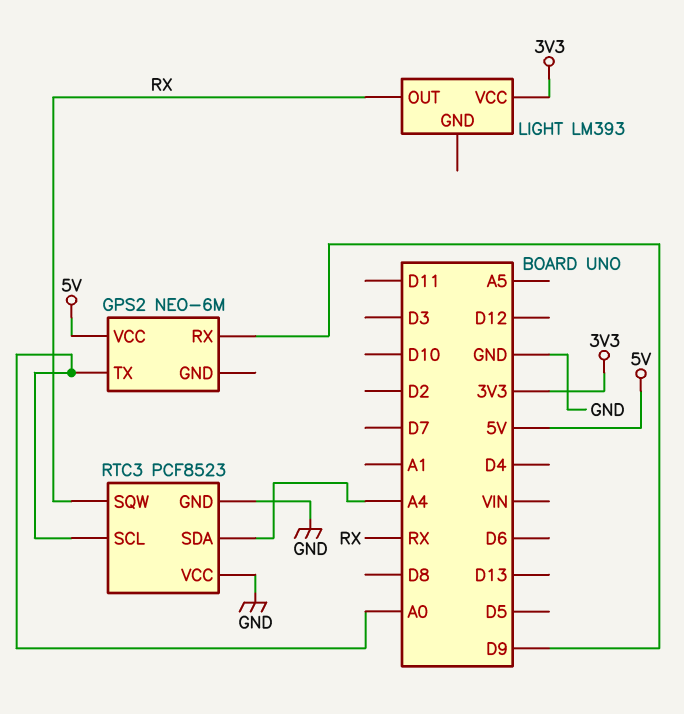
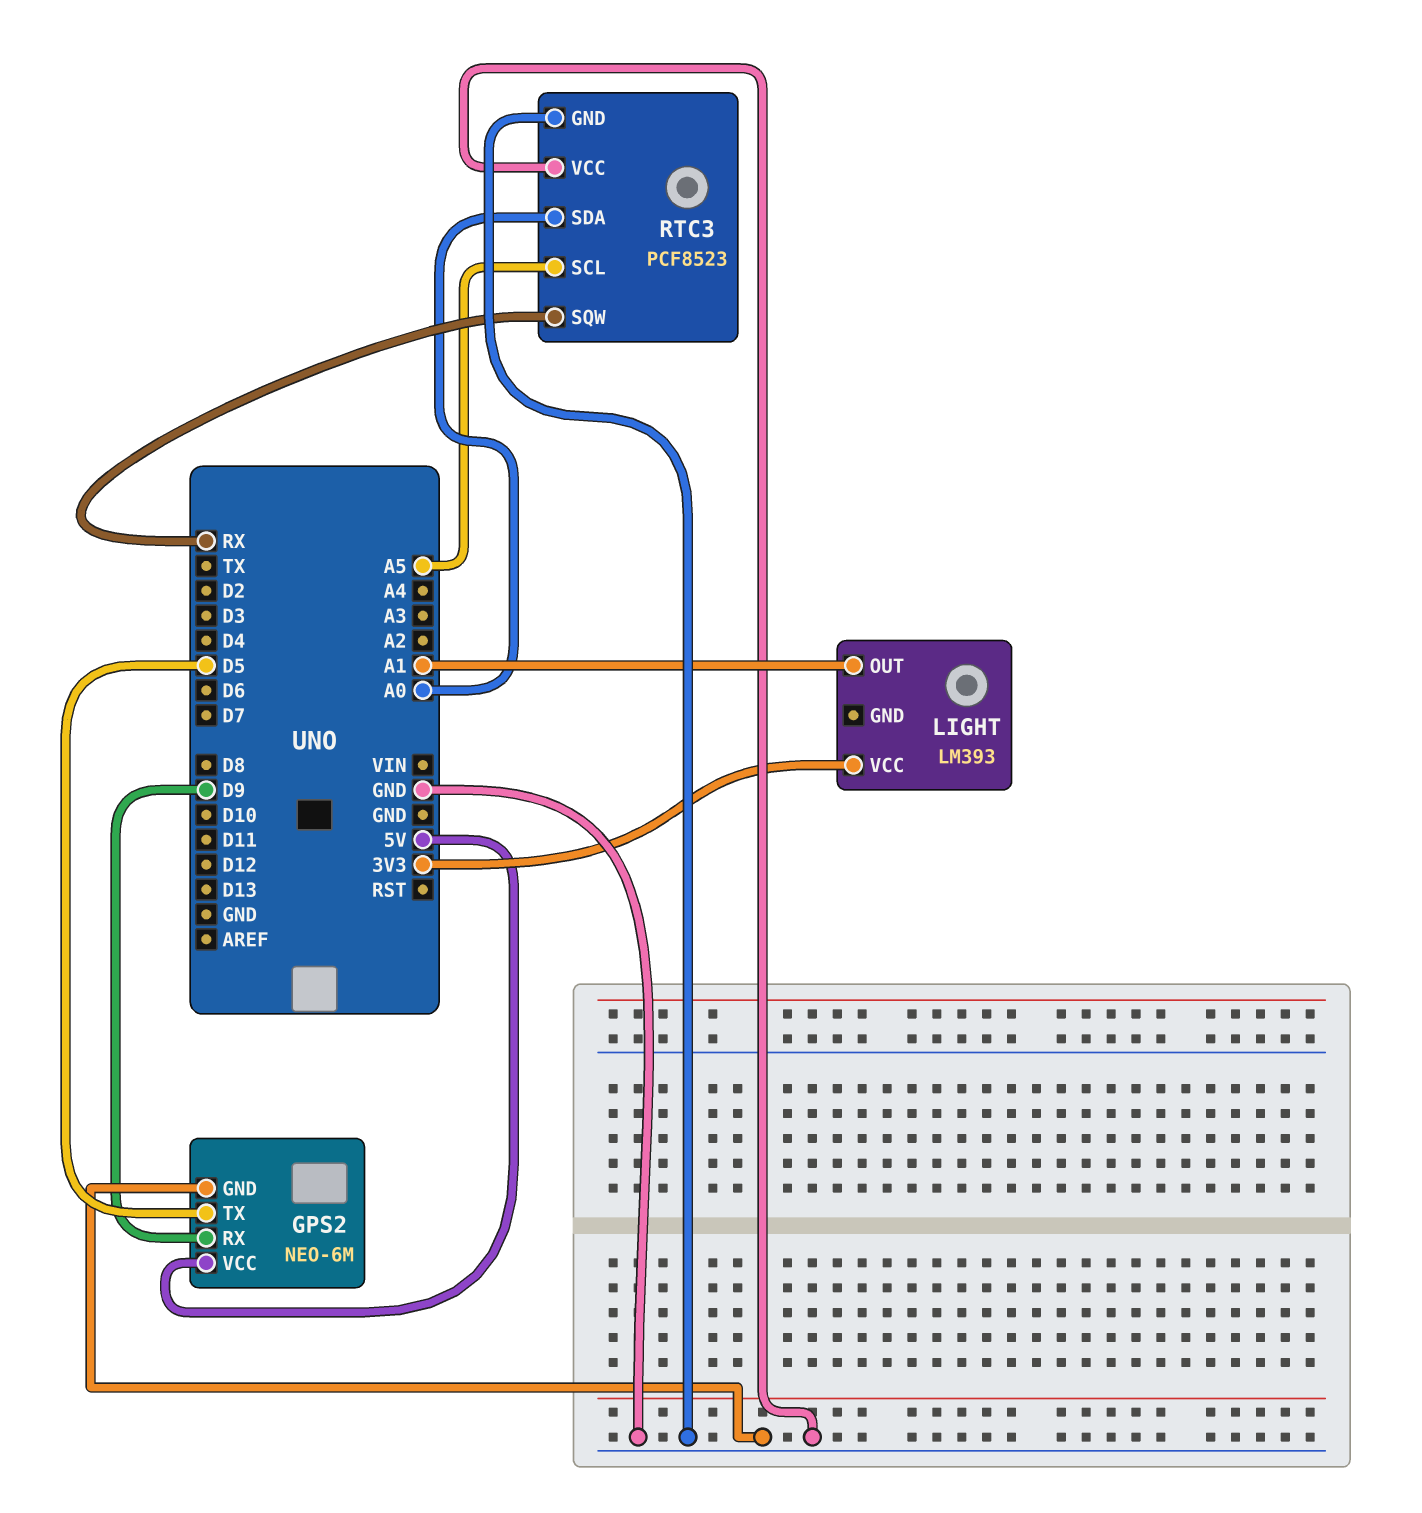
GPS2 pin GND: none -> GND
GPS2 pin TX: A0 -> D5
LIGHT pin OUT: RX -> A1
RTC3 pin SCL: A0 -> A5
RTC3 pin SDA: A4 -> A0

